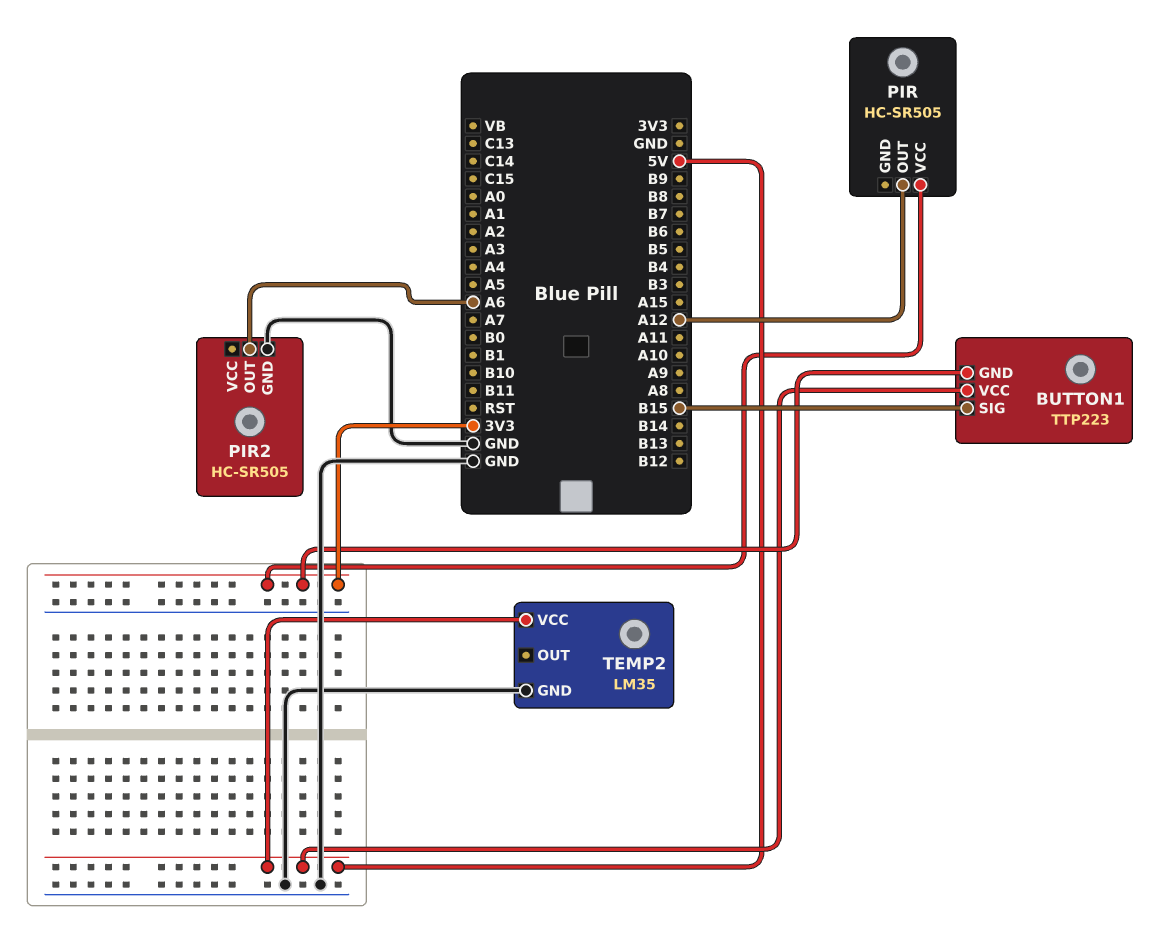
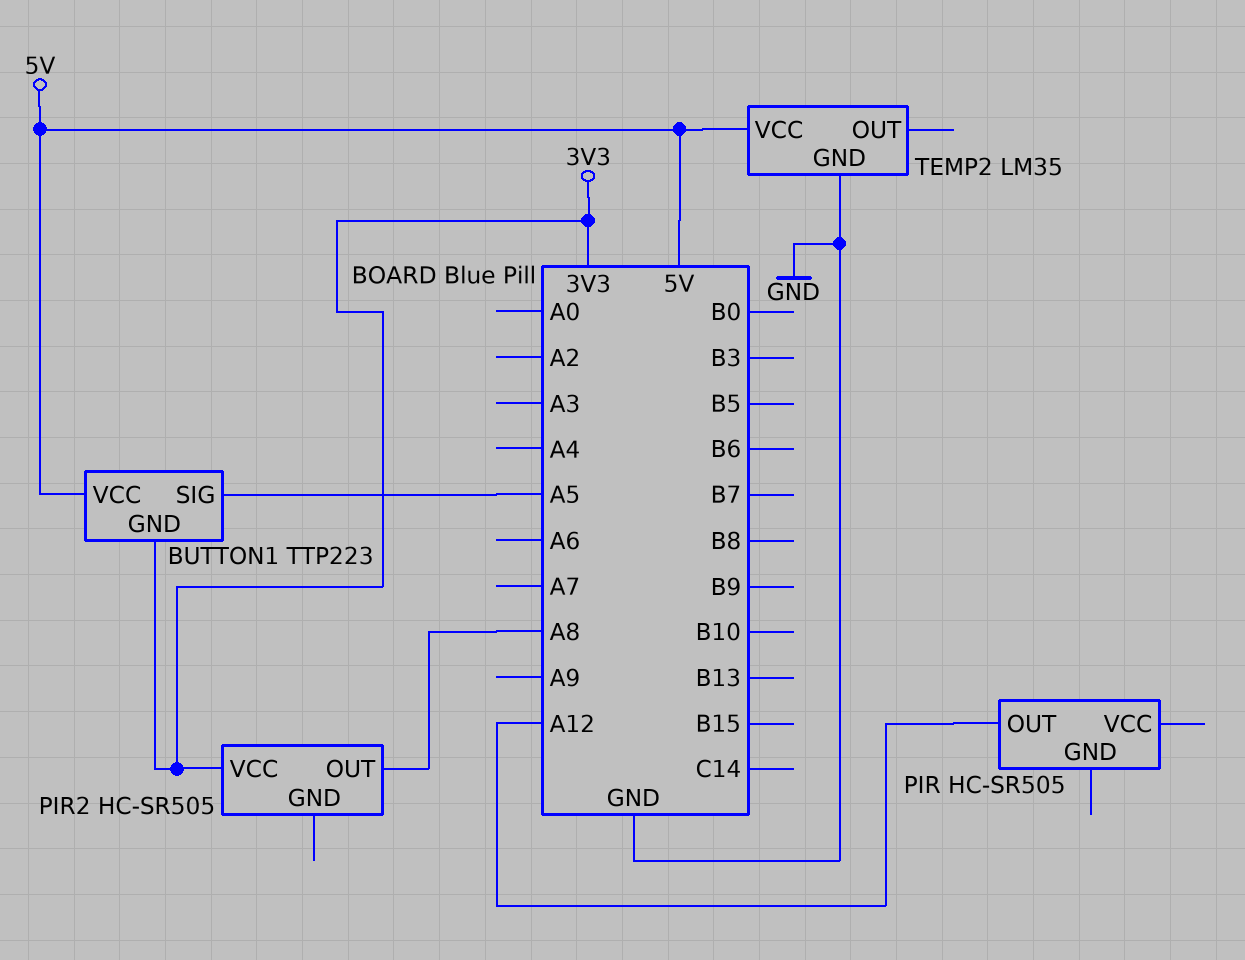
BUTTON1 pin SIG: B15 -> A5
PIR pin VCC: 3V3 -> none
PIR2 pin GND: GND -> none
PIR2 pin OUT: A6 -> A8
PIR2 pin VCC: none -> 3V3

